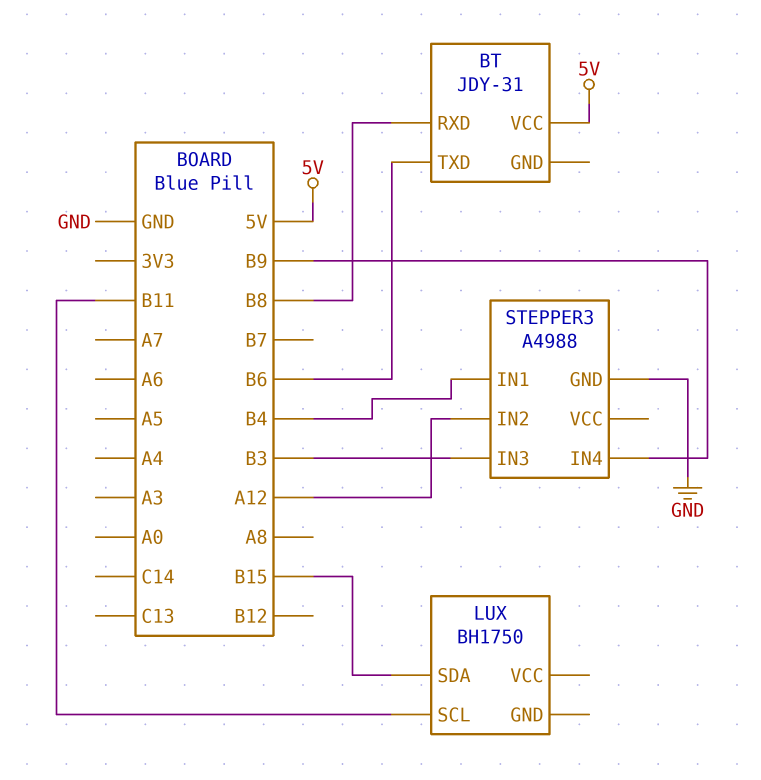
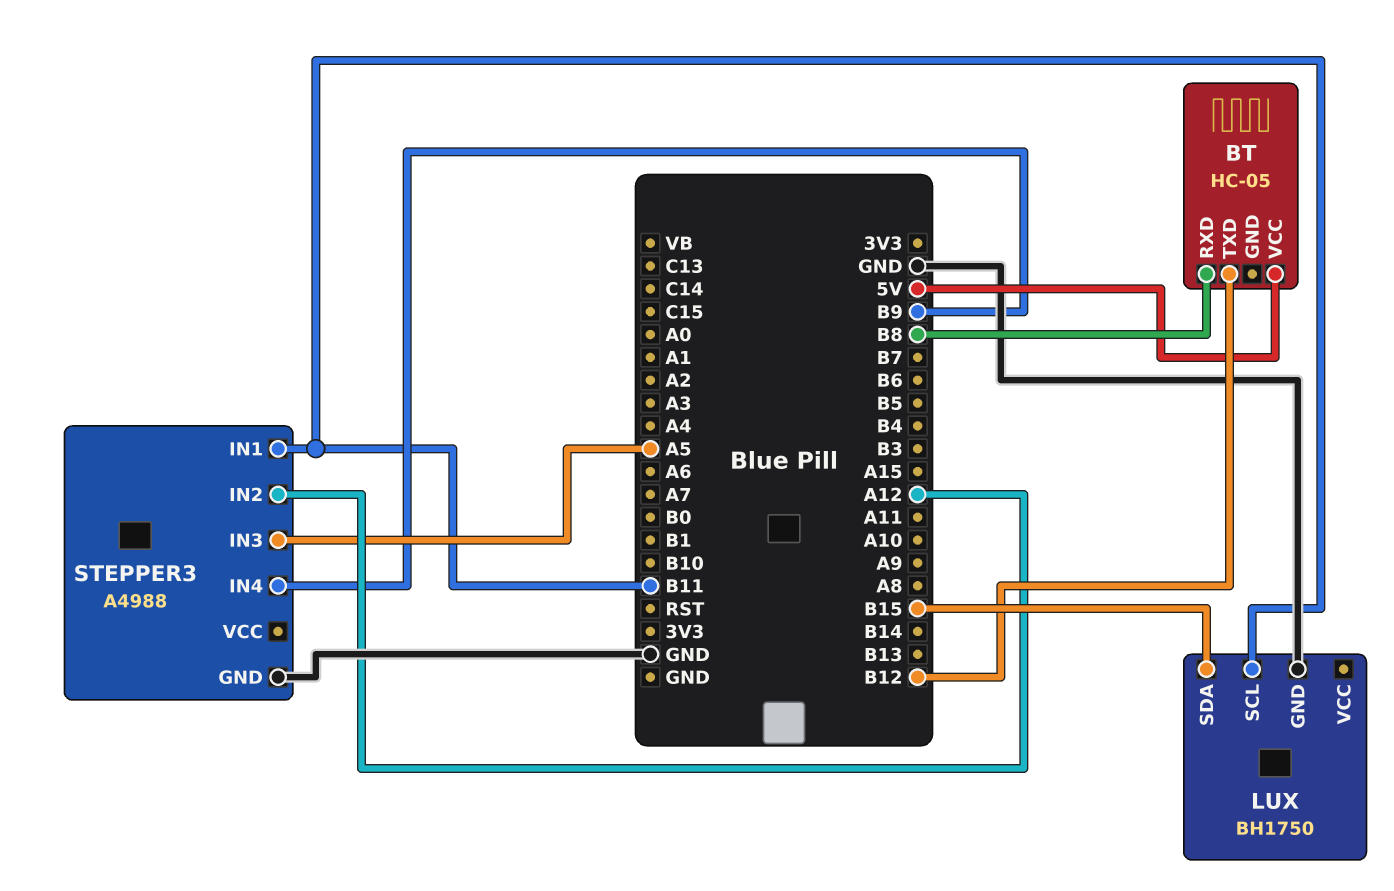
BT: JDY-31 -> HC-05
BT pin TXD: B6 -> B12
LUX pin GND: none -> GND
STEPPER3 pin IN1: B4 -> B11
STEPPER3 pin IN3: B3 -> A5

